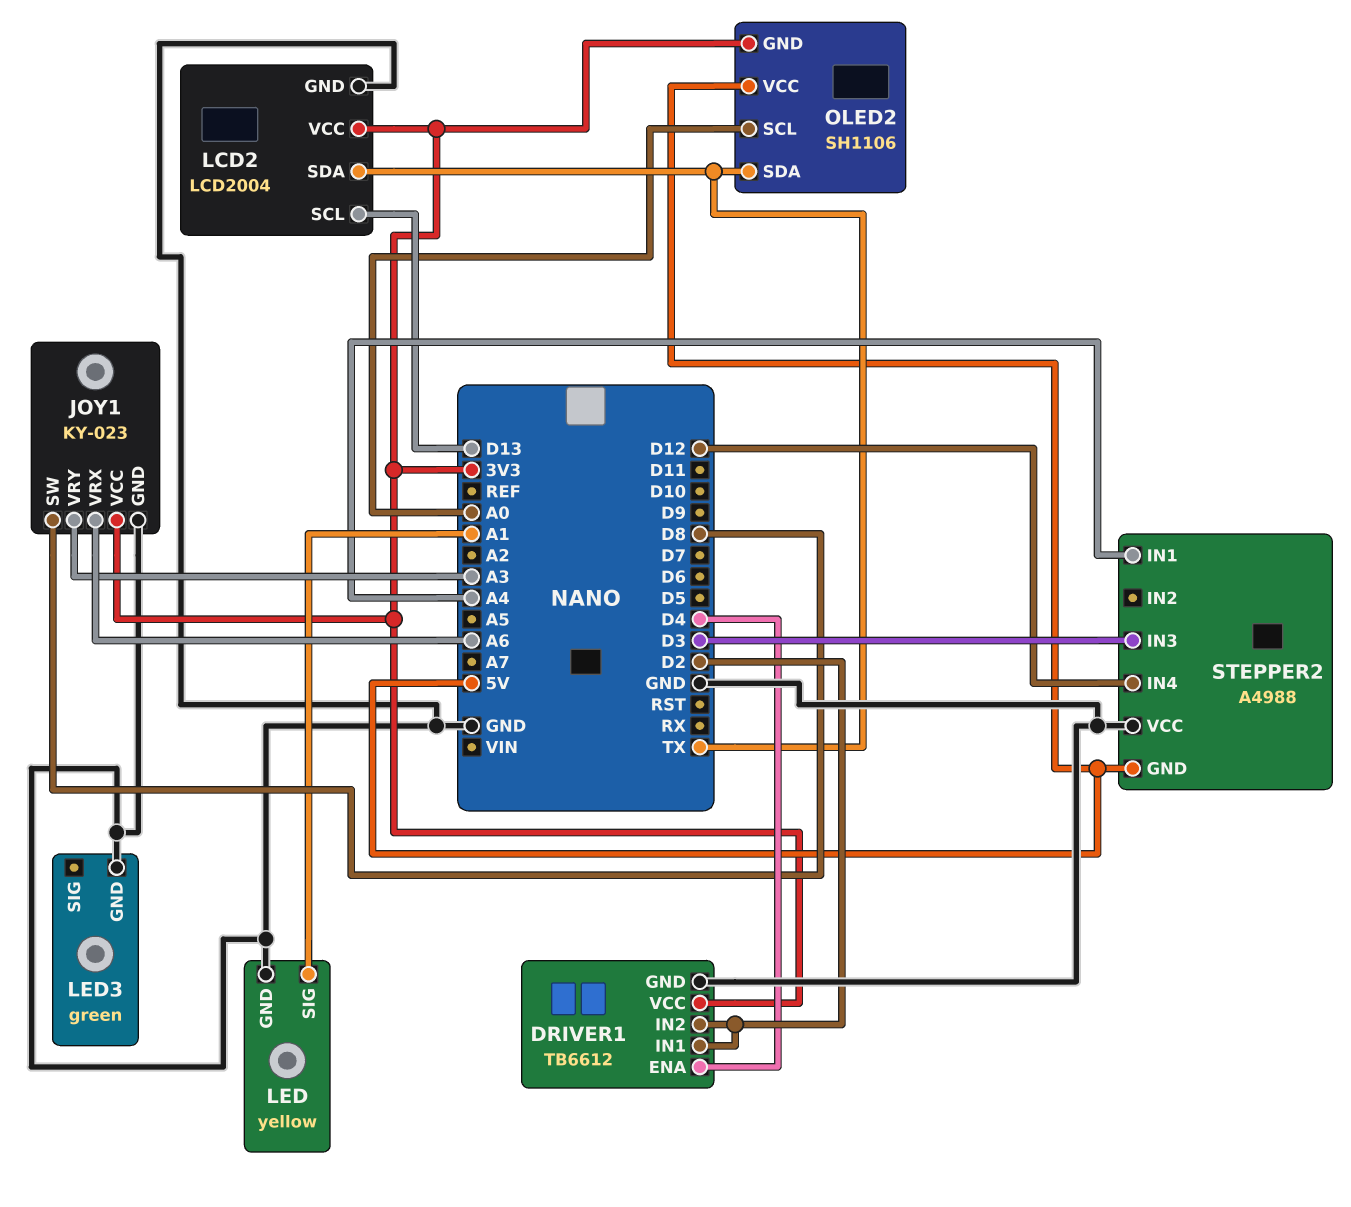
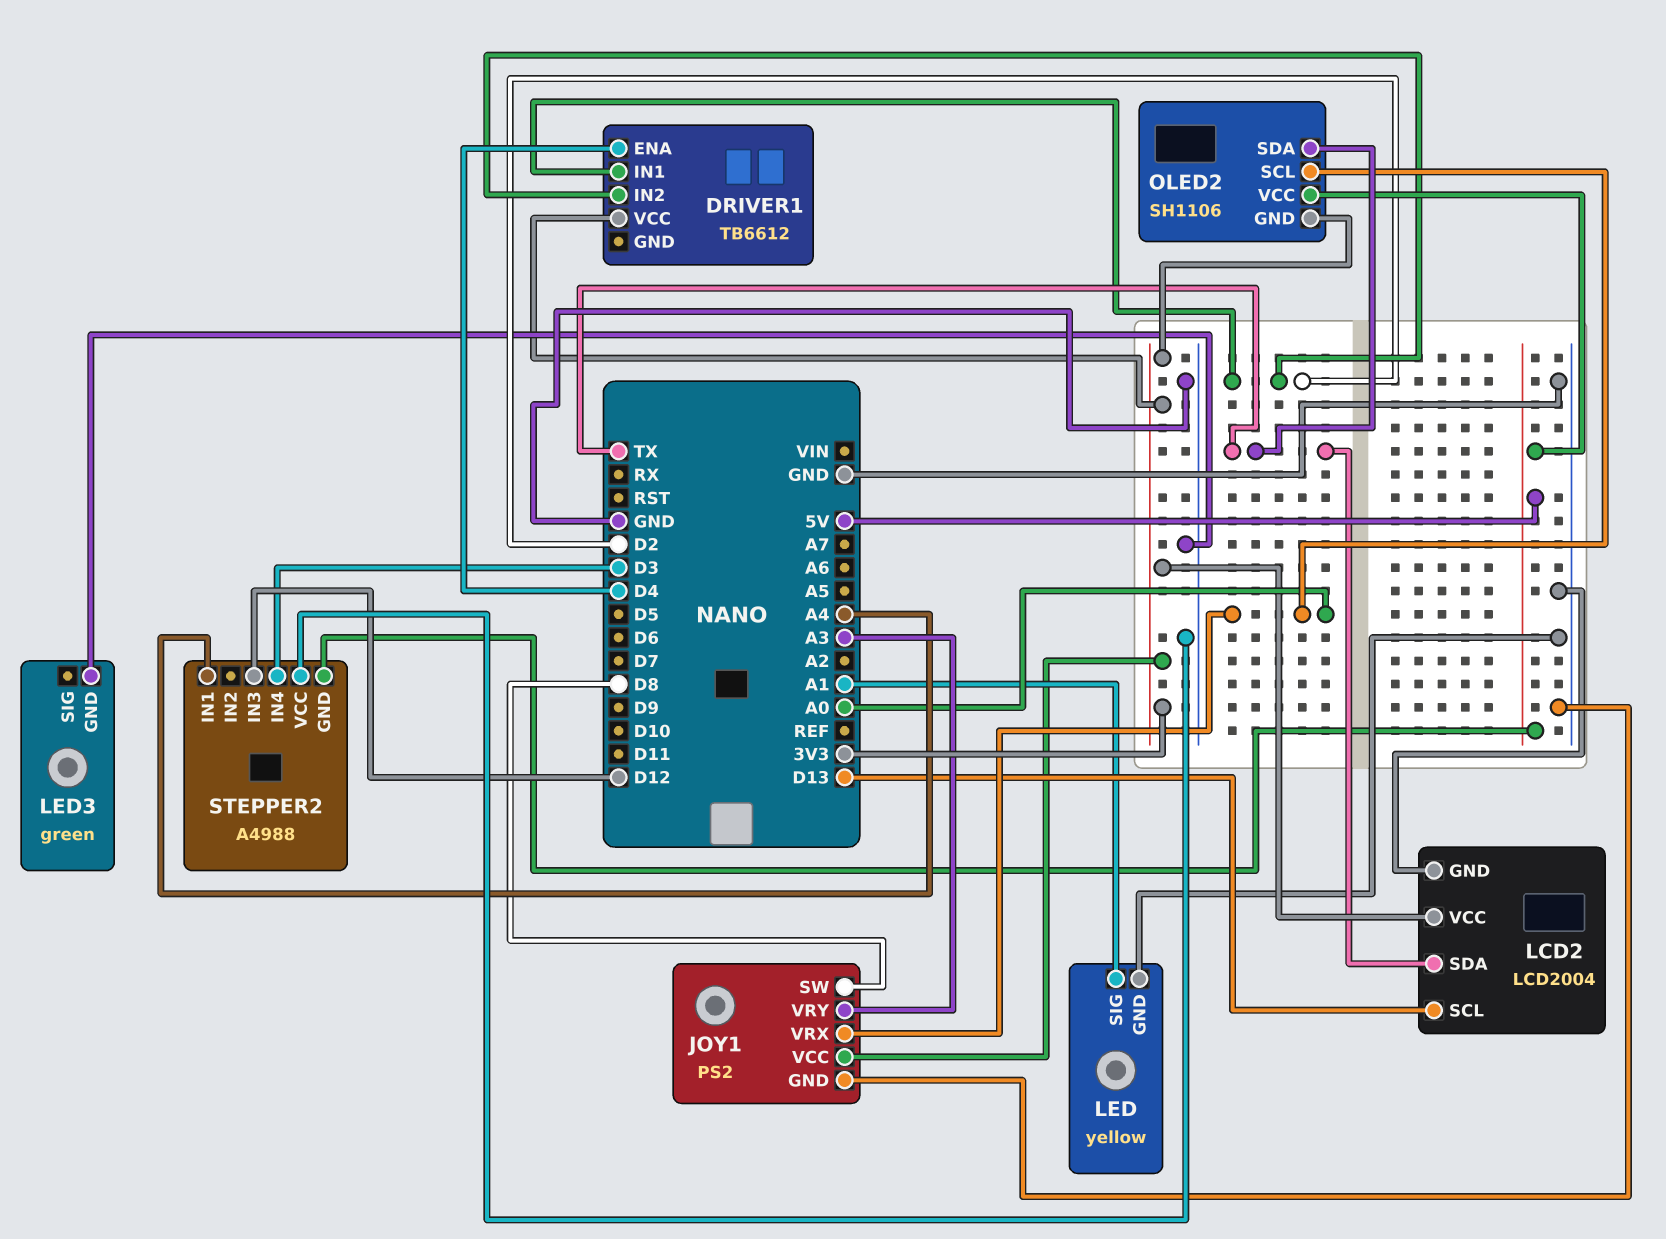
DRIVER1 pin GND: GND -> none
JOY1: KY-023 -> PS2
JOY1 pin VRX: A6 -> A0
STEPPER2 pin IN3: D3 -> D12
STEPPER2 pin IN4: D12 -> D3

